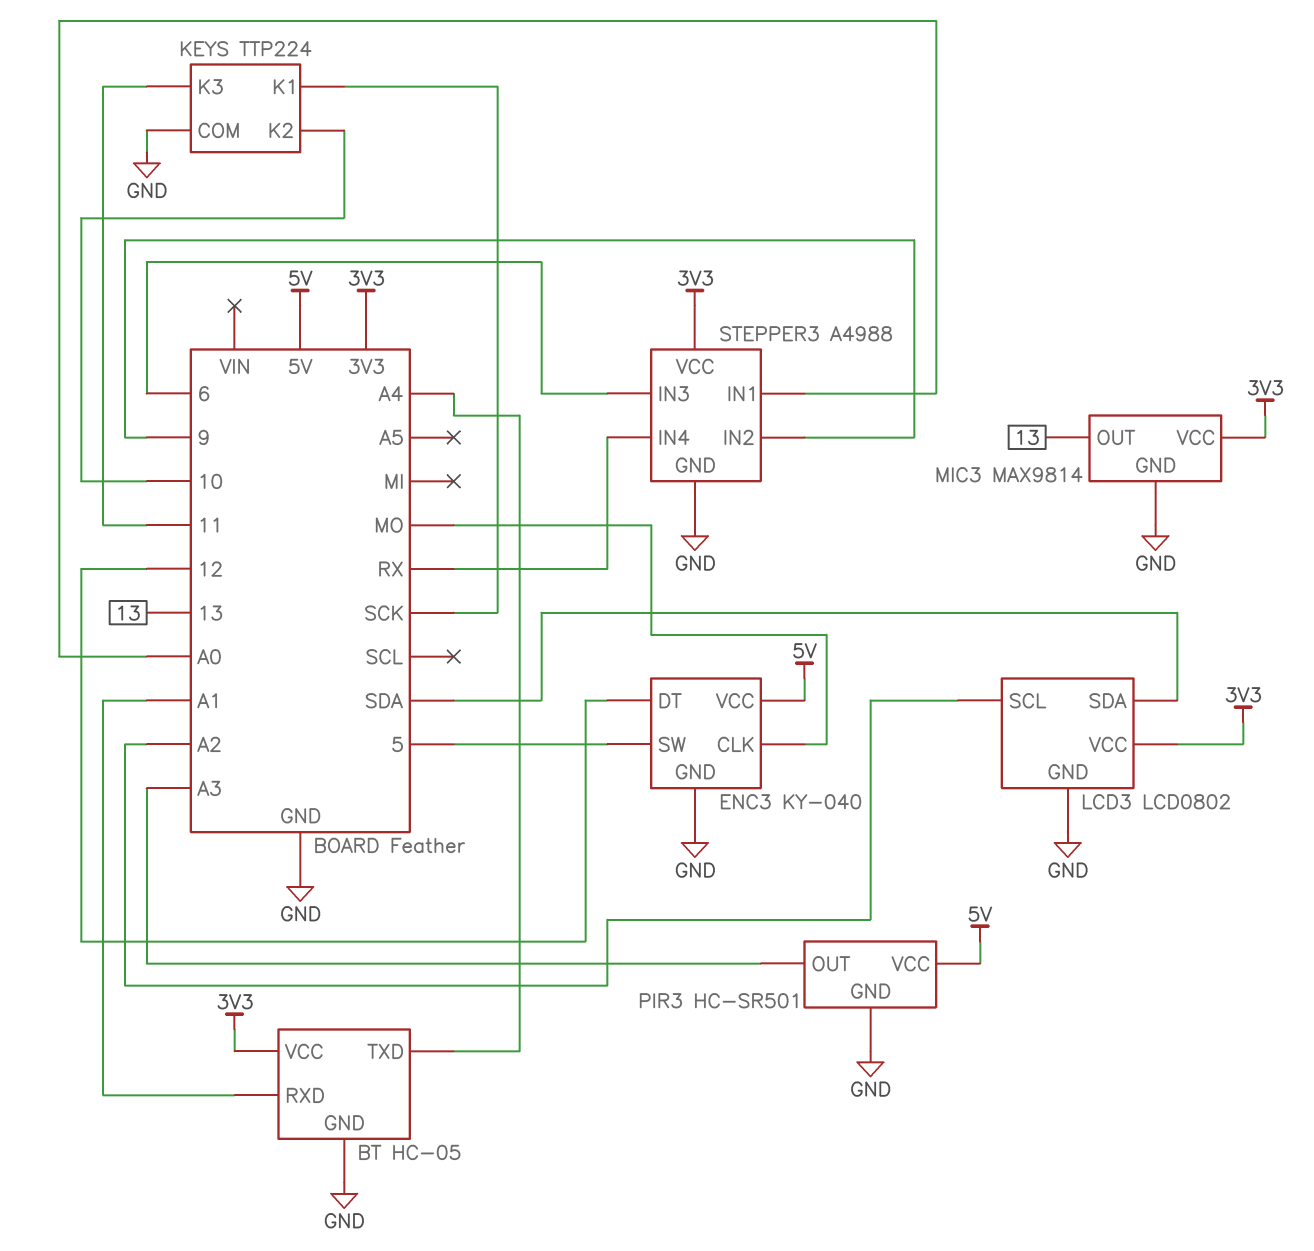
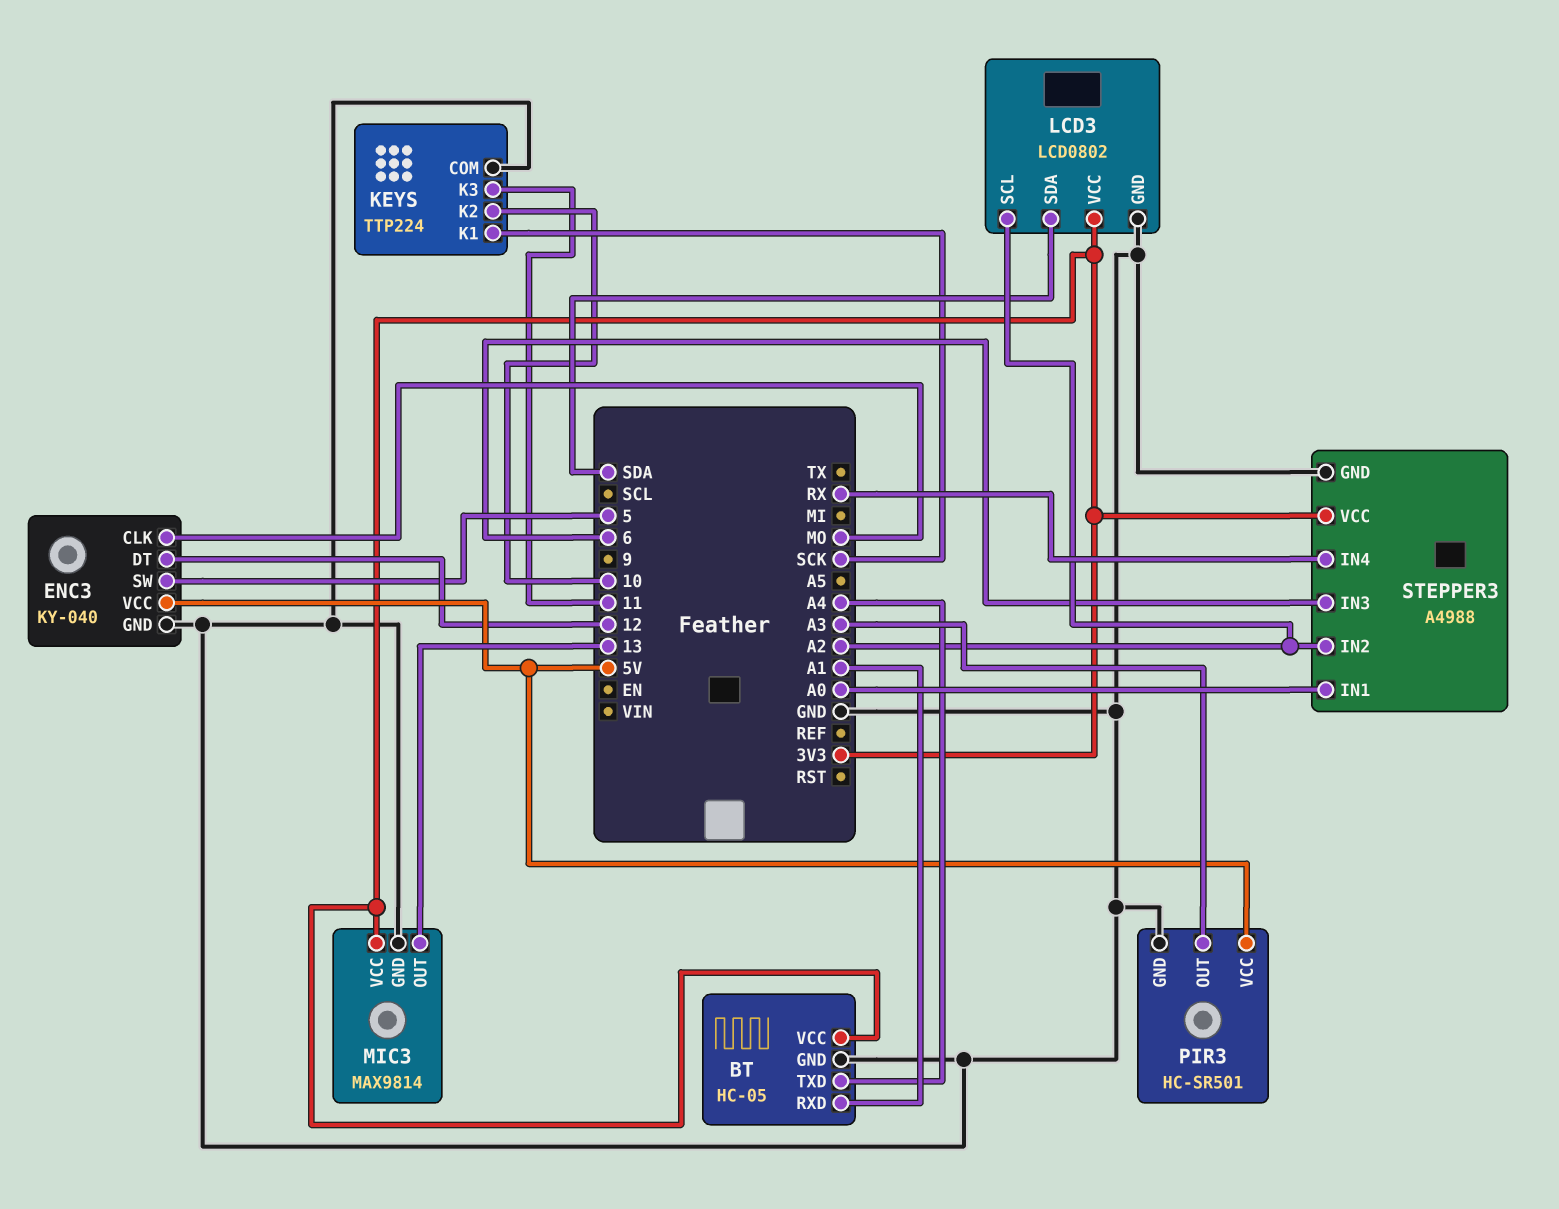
STEPPER3 pin IN2: 9 -> A2

